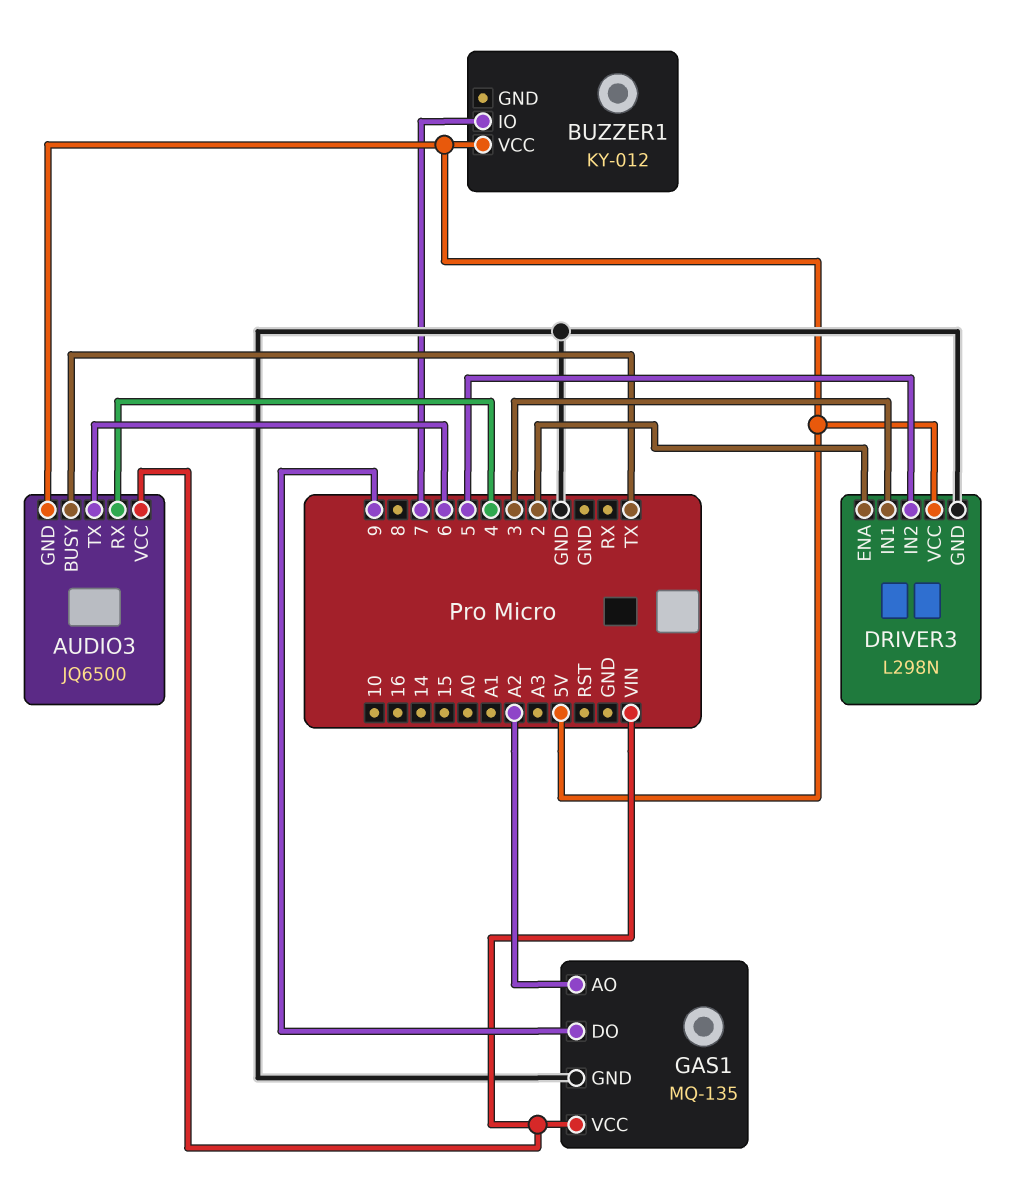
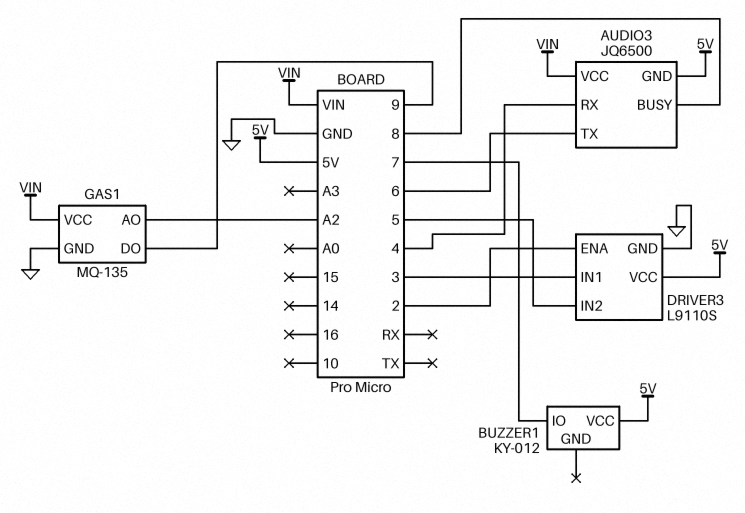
AUDIO3 pin BUSY: TX -> 8
DRIVER3: L298N -> L9110S

